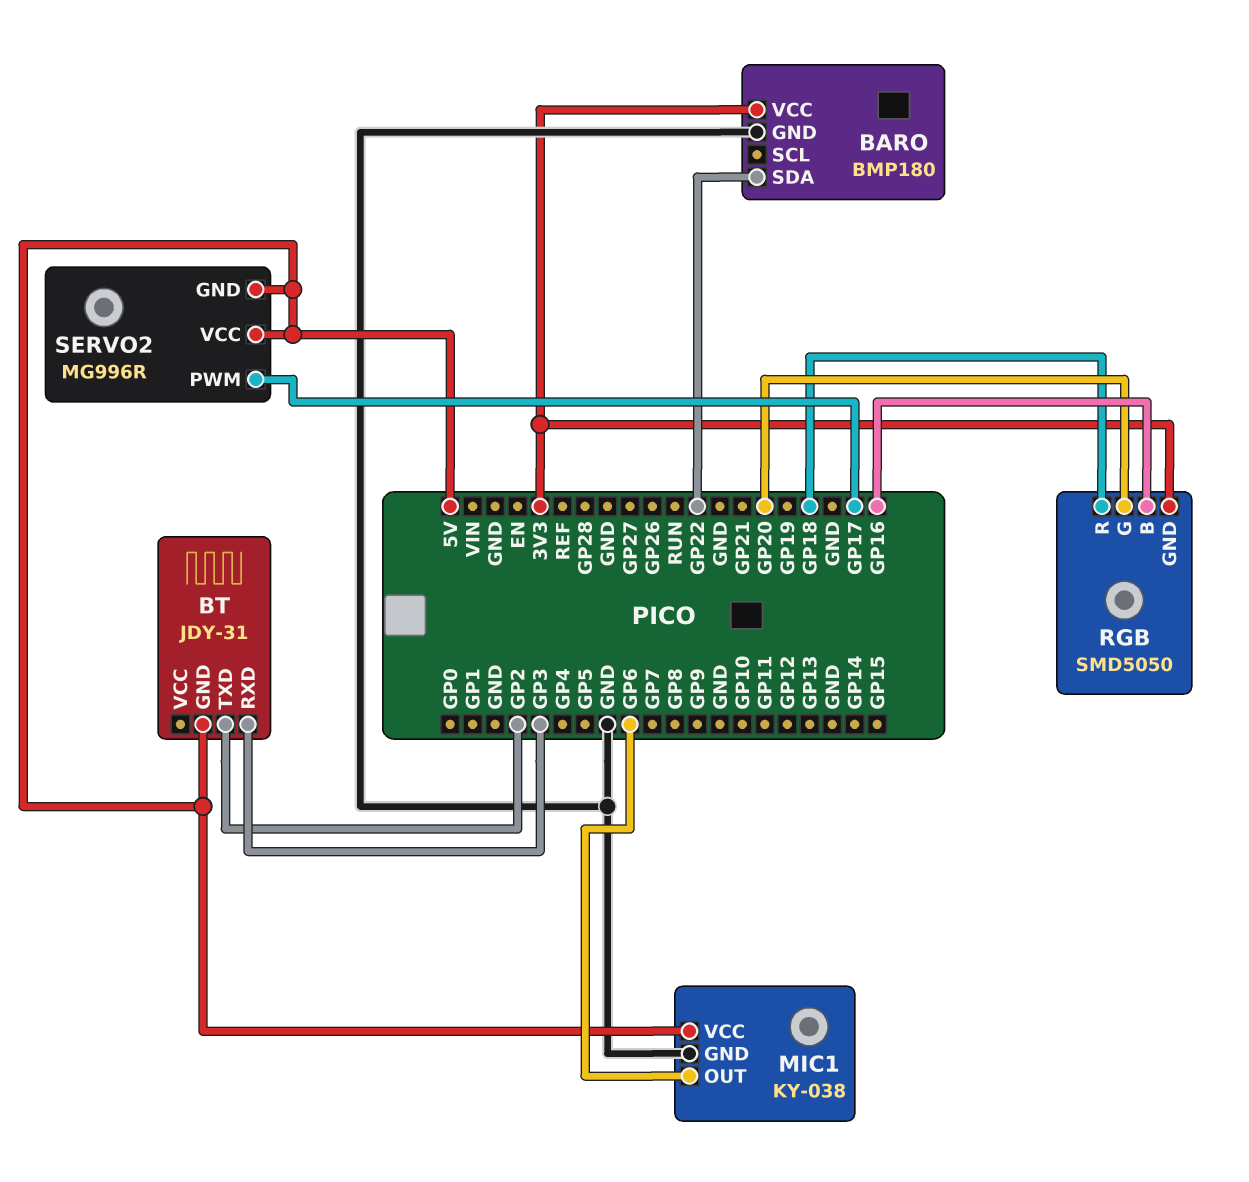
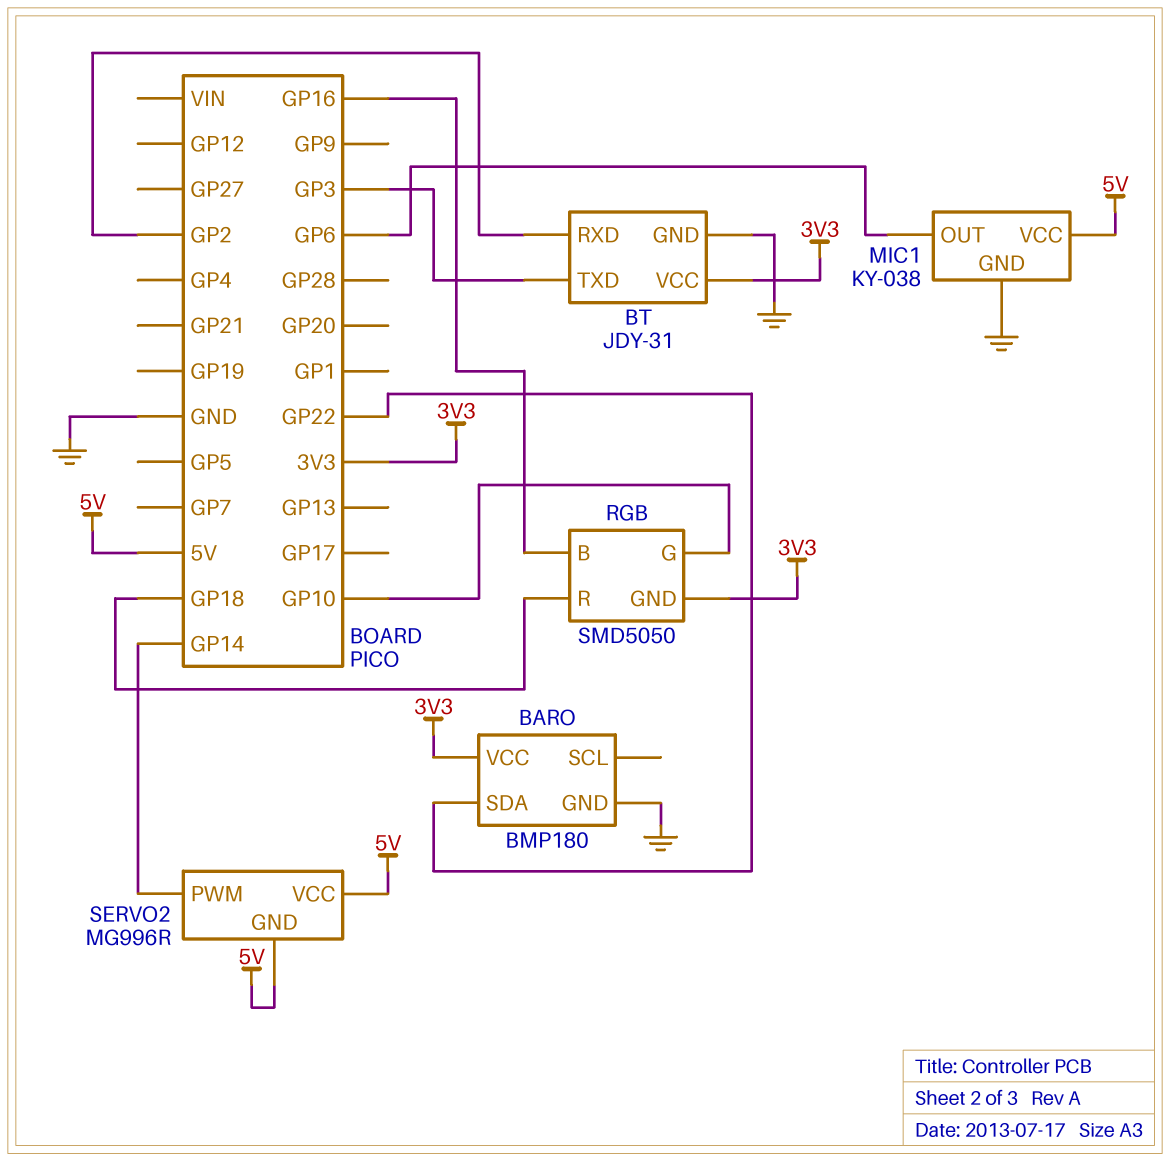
BT pin GND: 5V -> GND
BT pin RXD: GP3 -> GP2
BT pin TXD: GP2 -> GP3
BT pin VCC: none -> 3V3
RGB pin G: GP20 -> GP10
SERVO2 pin PWM: GP17 -> GP14

